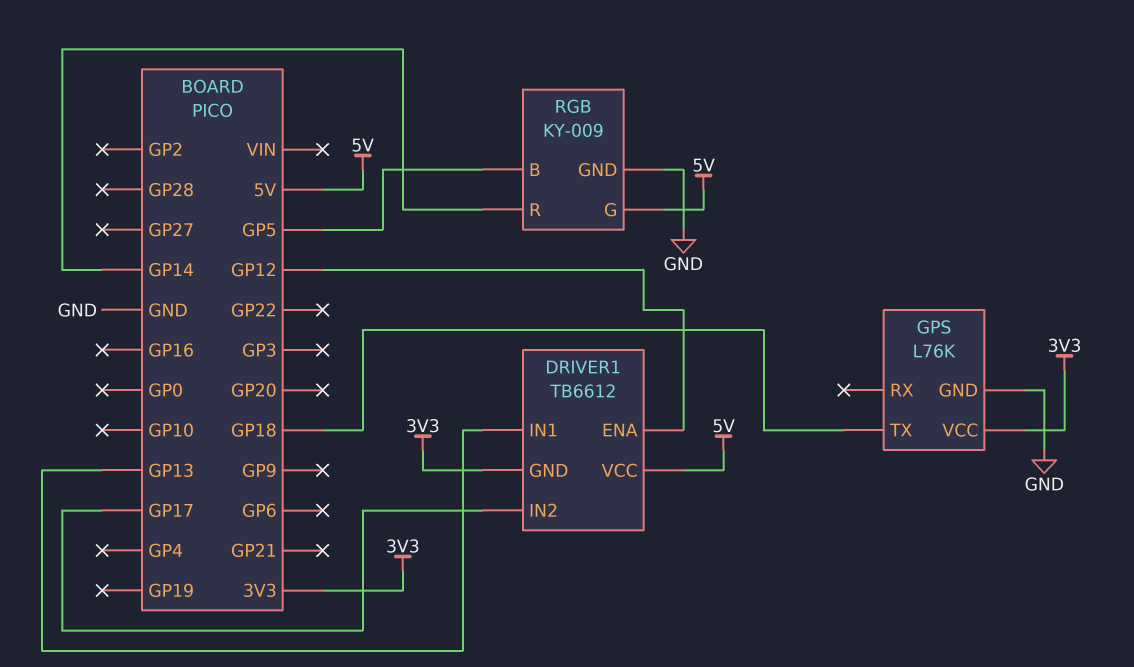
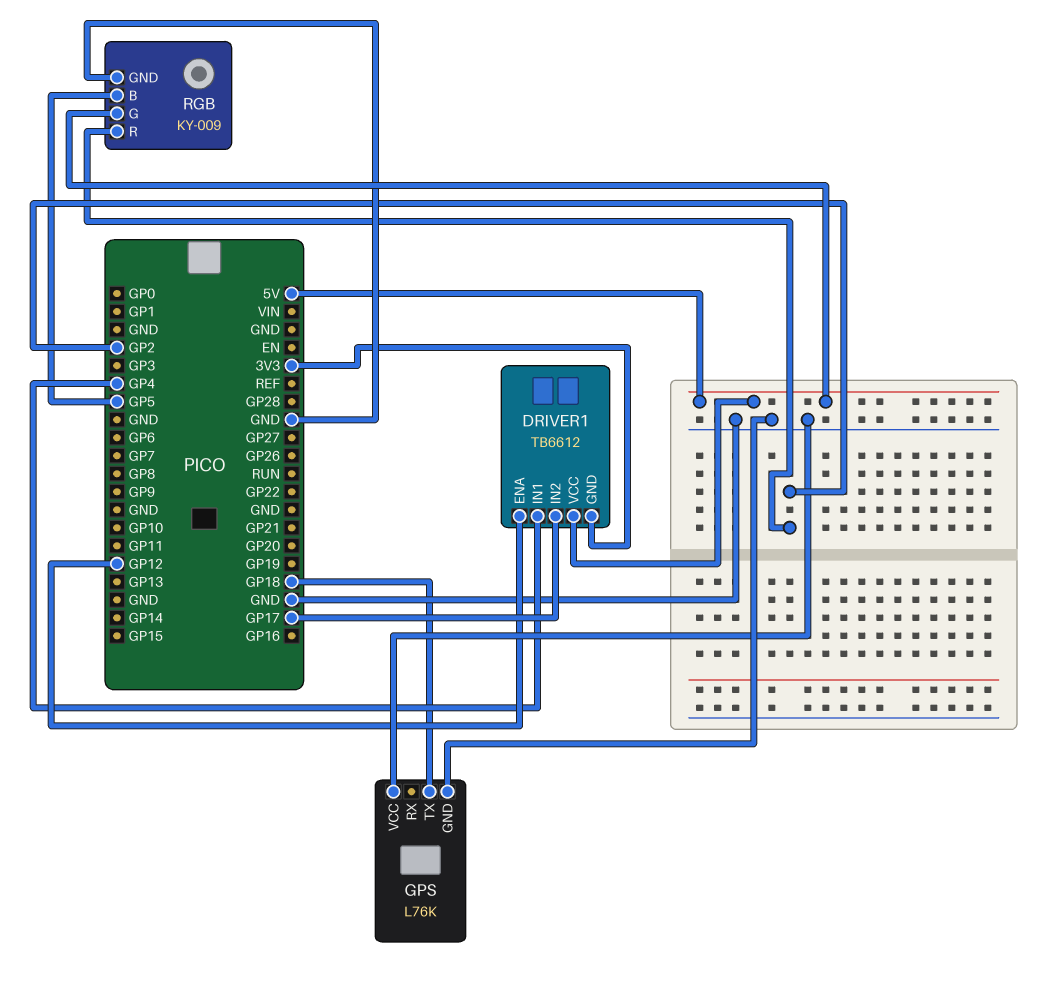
DRIVER1 pin IN1: GP13 -> GP4
GPS pin VCC: 3V3 -> GND
RGB pin R: GP14 -> GP2

